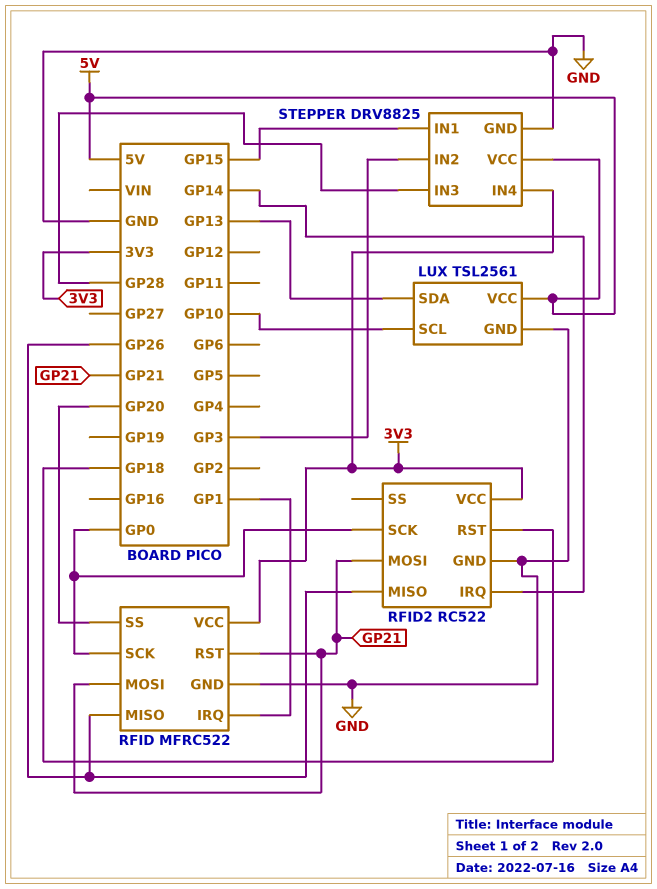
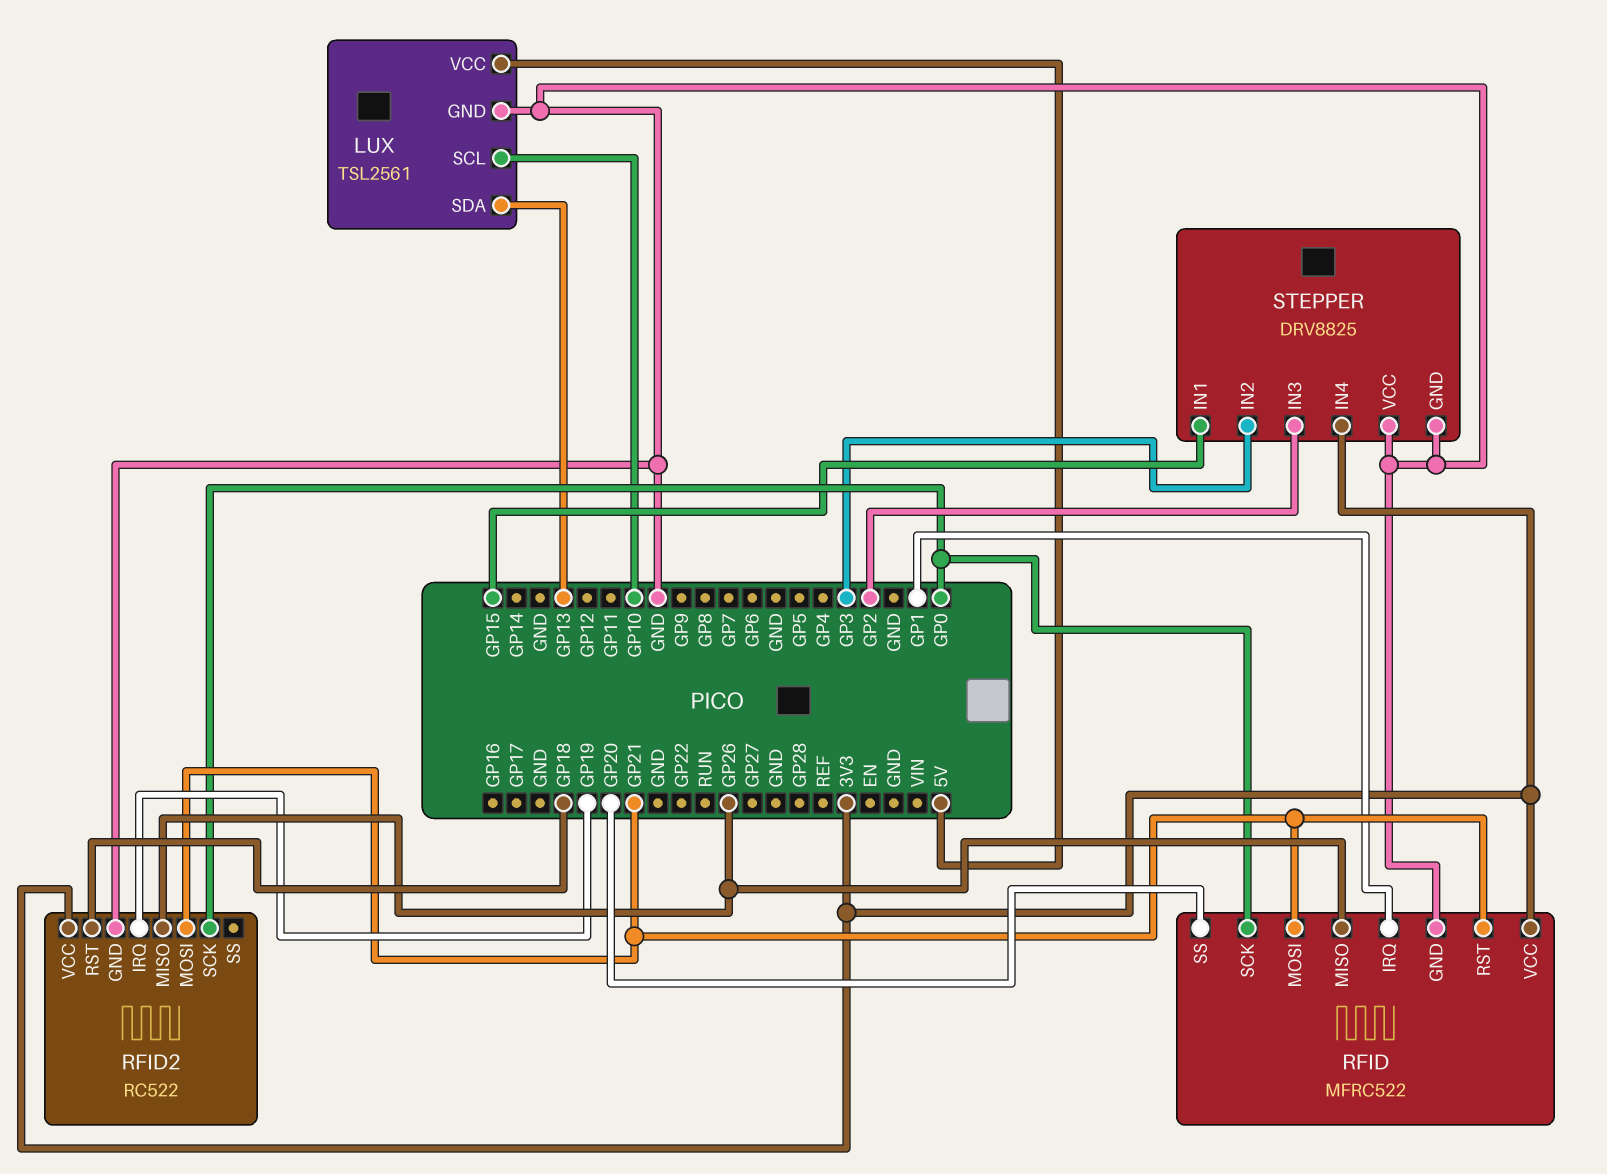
RFID2 pin IRQ: GP14 -> GP19
STEPPER pin IN3: GP28 -> GP2
STEPPER pin VCC: 5V -> GND

